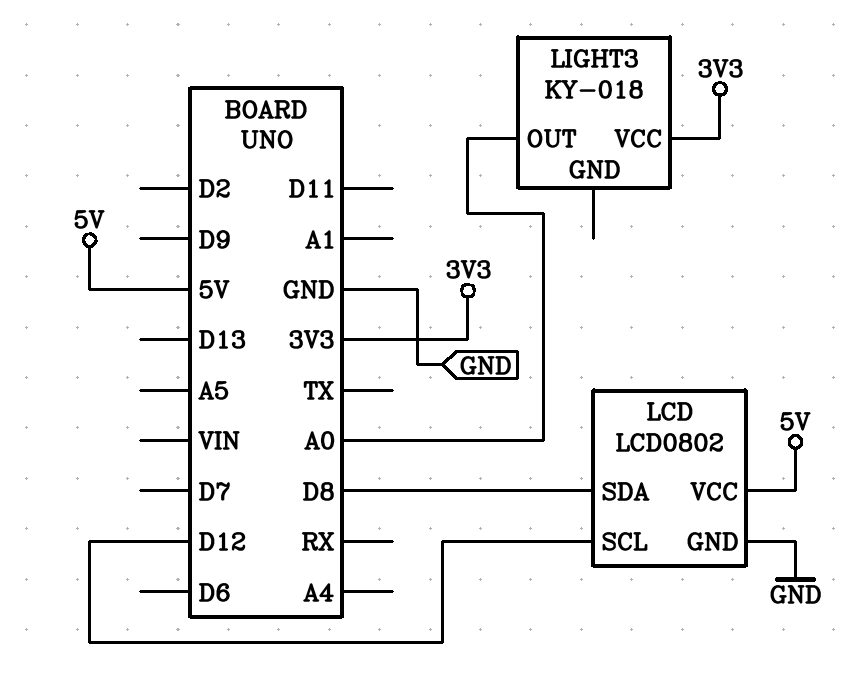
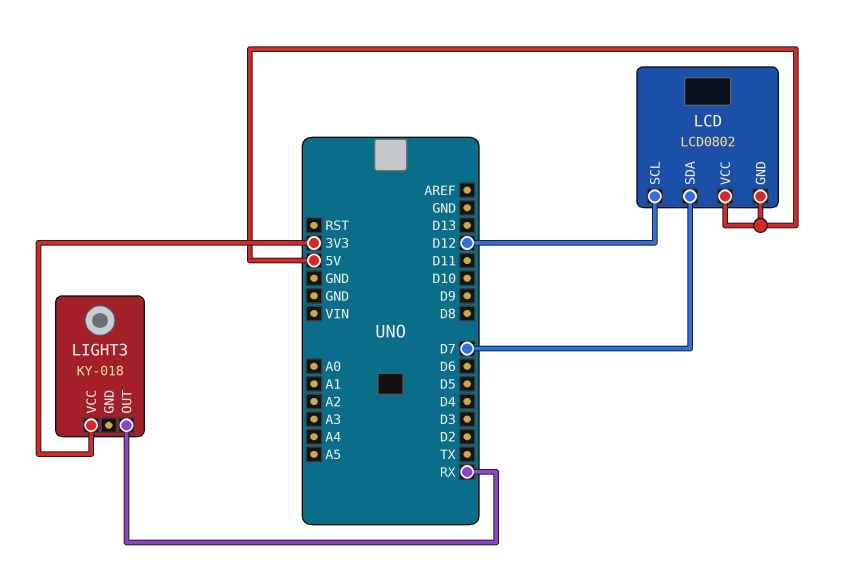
LCD pin GND: GND -> 5V
LCD pin SDA: D8 -> D7
LIGHT3 pin OUT: A0 -> RX

